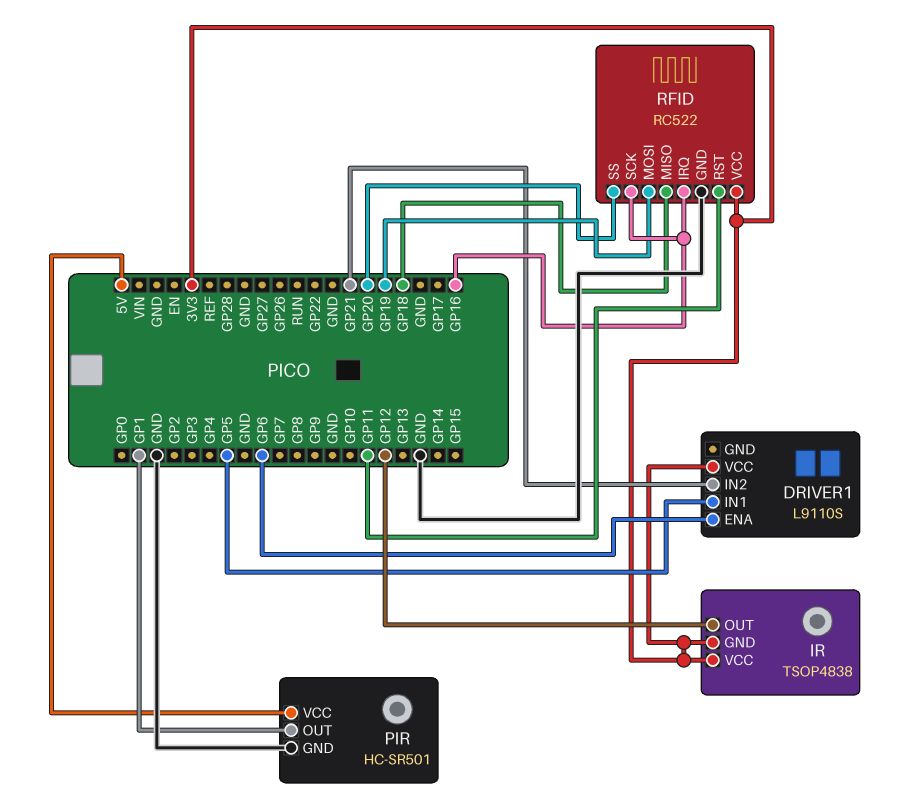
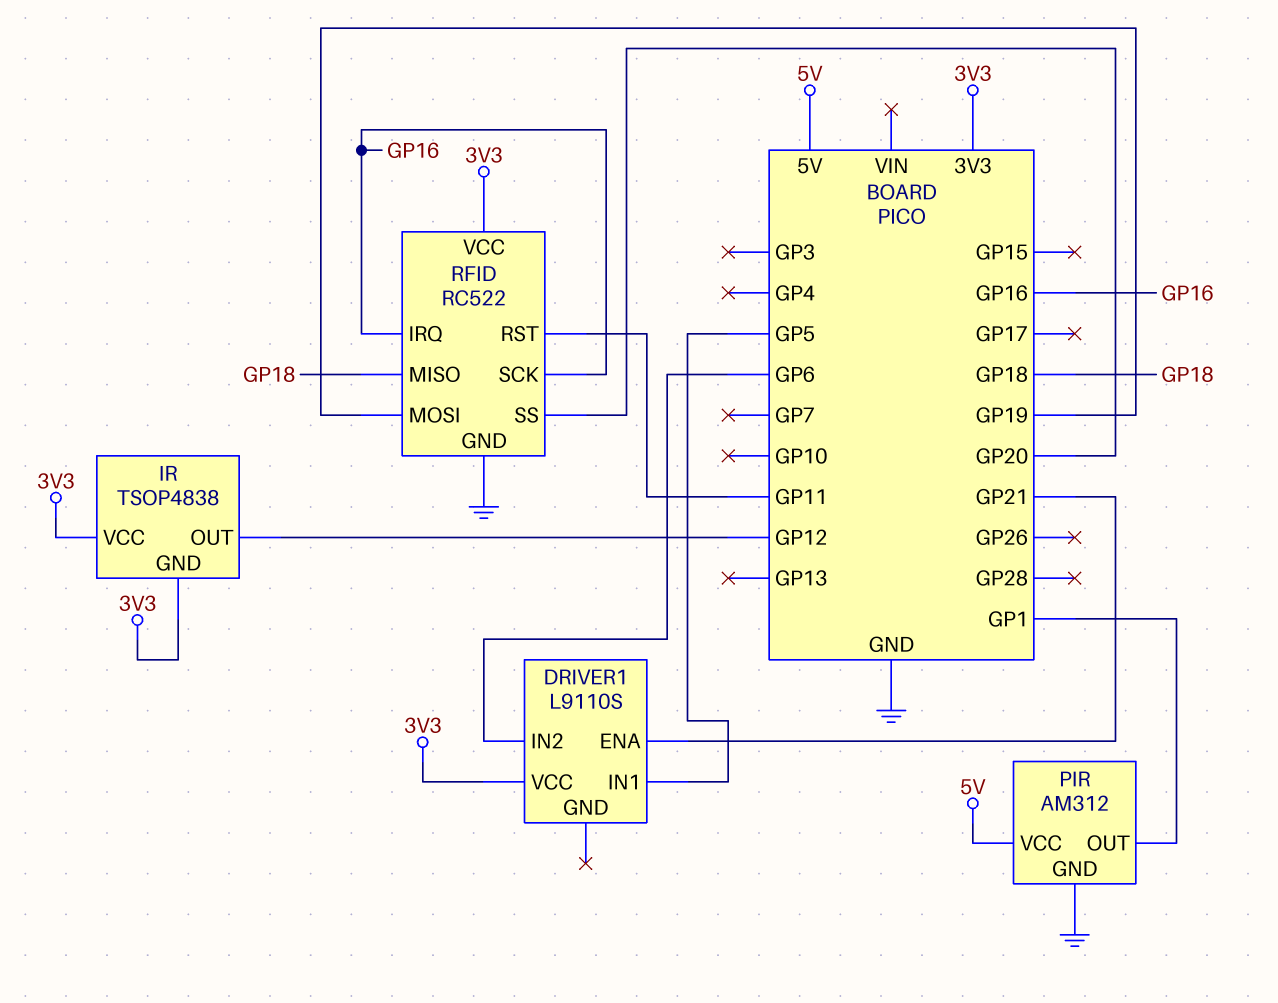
DRIVER1 pin ENA: GP6 -> GP21
DRIVER1 pin IN2: GP21 -> GP6
PIR: HC-SR501 -> AM312

